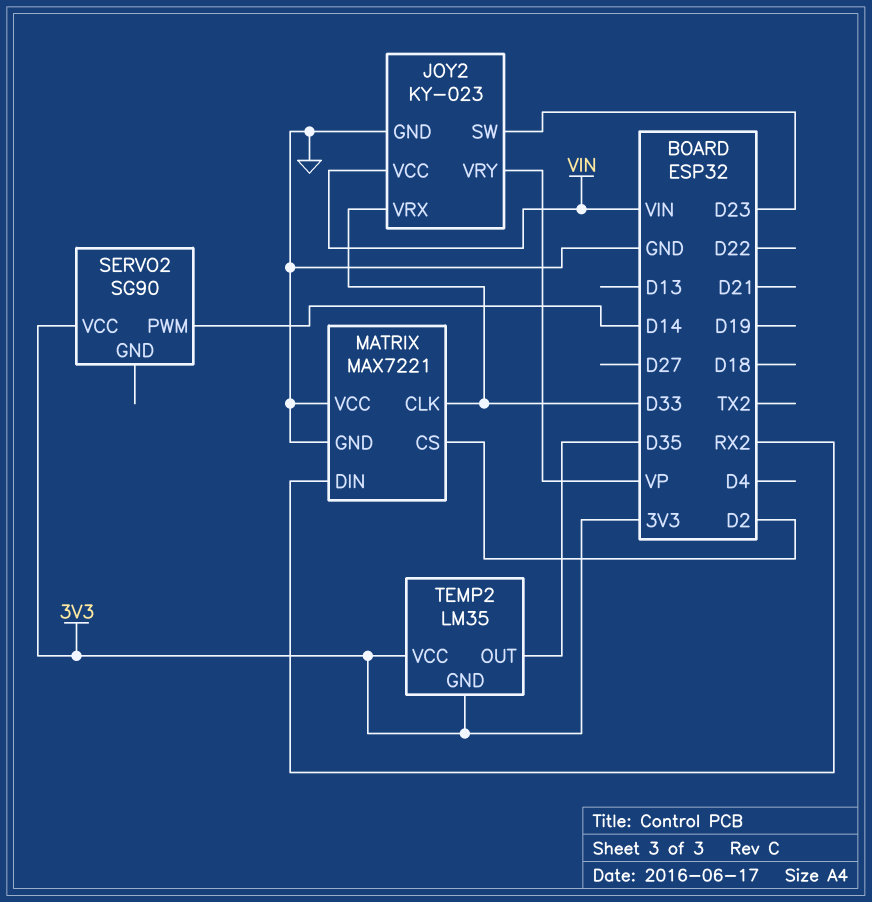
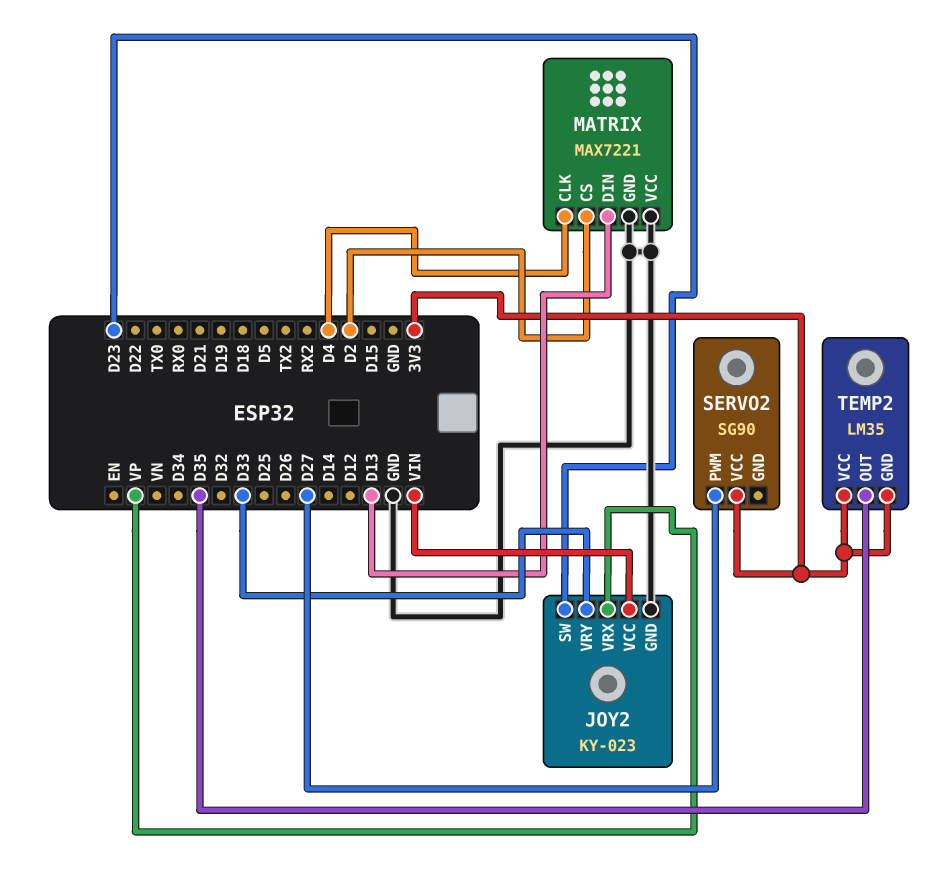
JOY2 pin VRX: D33 -> VP
JOY2 pin VRY: VP -> D33
MATRIX pin CLK: D33 -> D4
MATRIX pin DIN: RX2 -> D13
SERVO2 pin PWM: D14 -> D27

